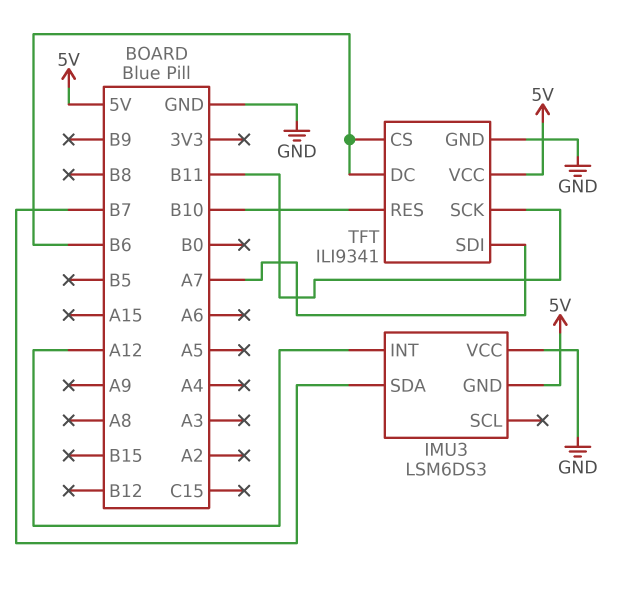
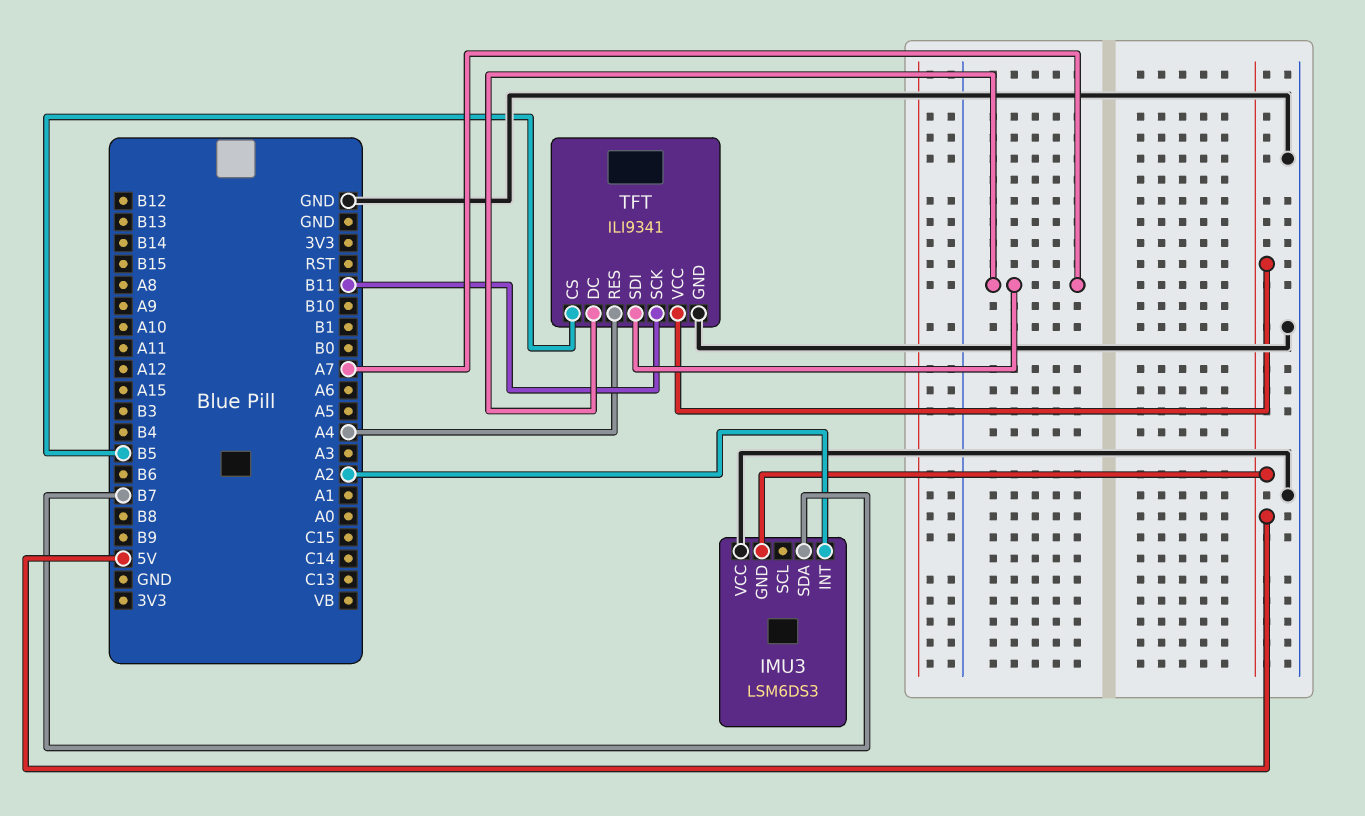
IMU3 pin INT: A12 -> A2
TFT pin CS: B6 -> B5
TFT pin DC: B6 -> A7
TFT pin RES: B10 -> A4

